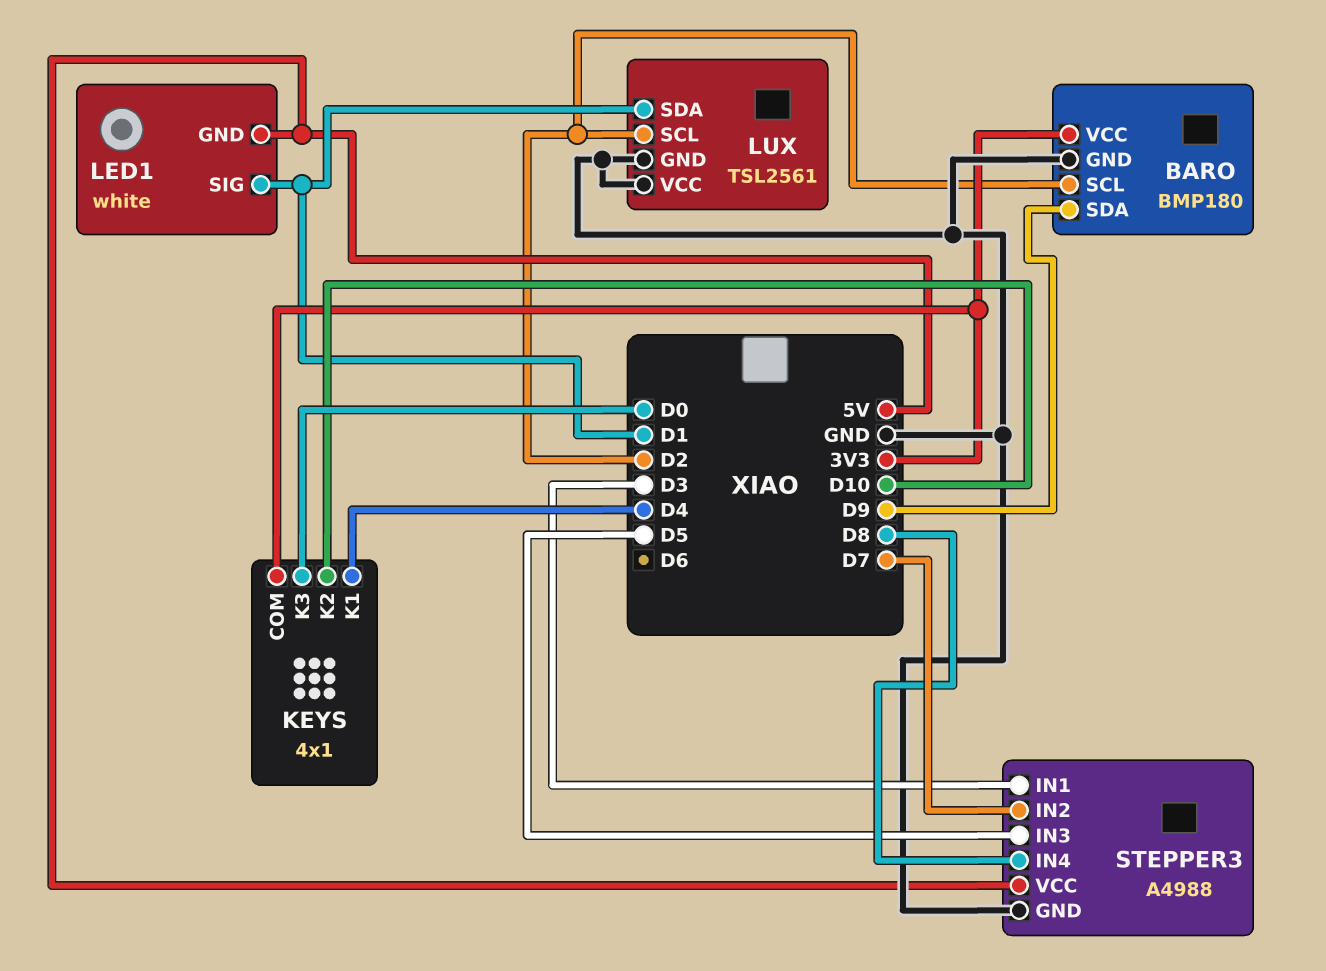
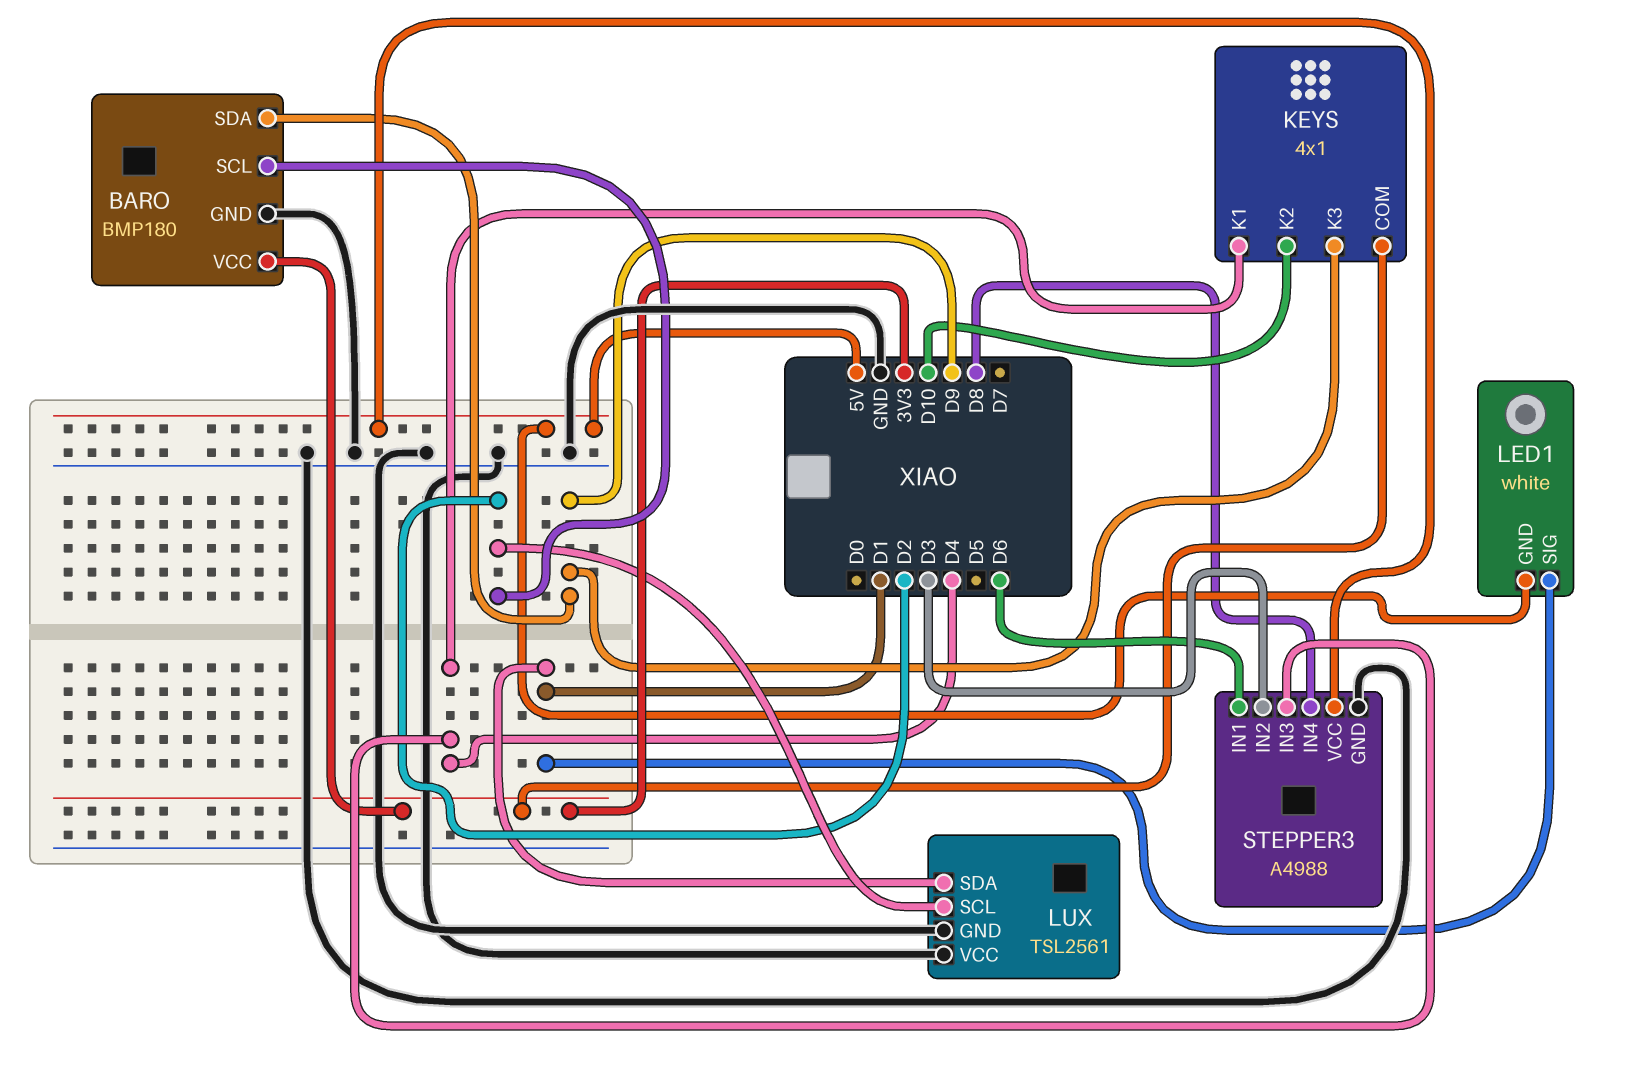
KEYS pin K3: D0 -> D9
STEPPER3 pin IN1: D3 -> D6
STEPPER3 pin IN2: D7 -> D3
STEPPER3 pin IN3: D5 -> D4

